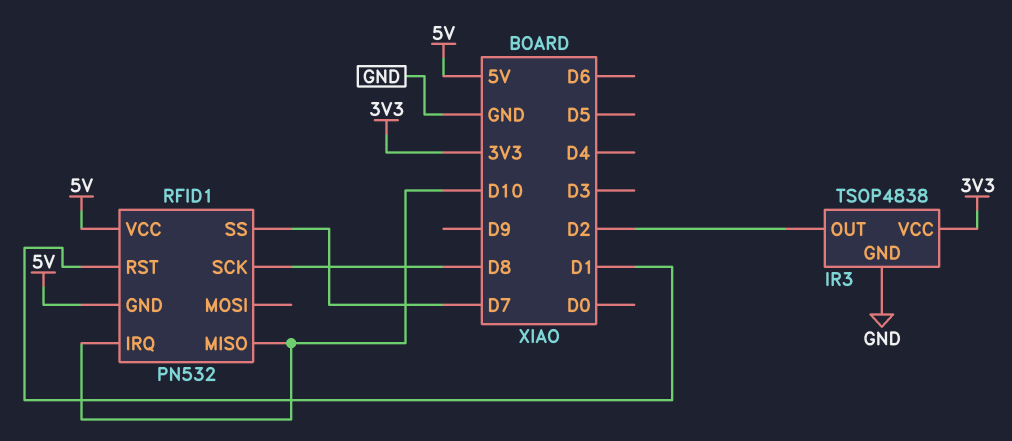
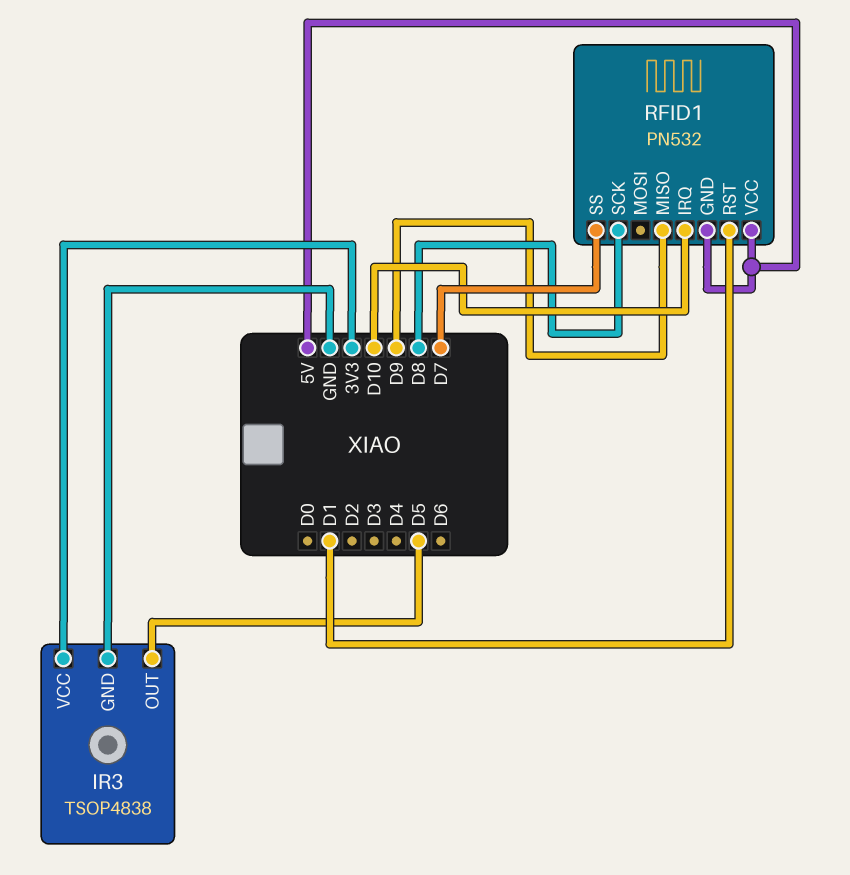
IR3 pin OUT: D2 -> D5
RFID1 pin MISO: D10 -> D9

